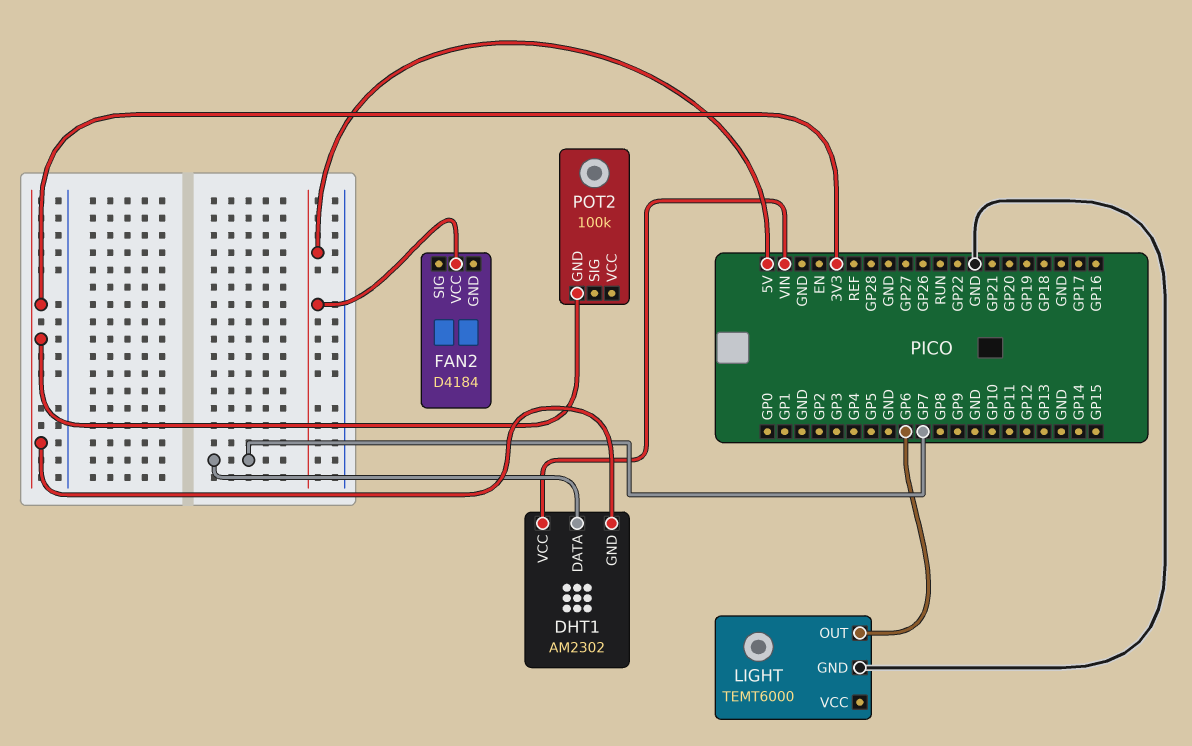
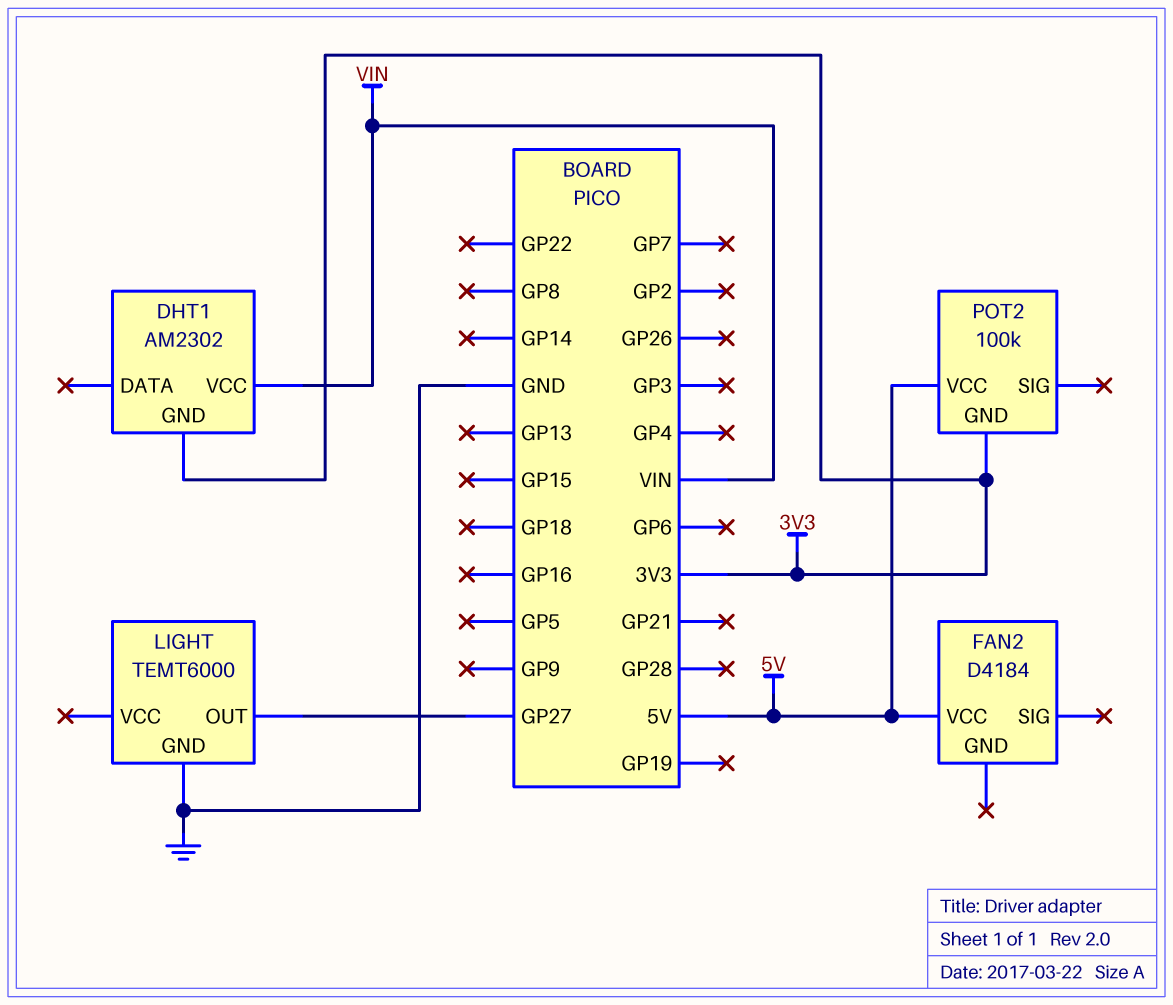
DHT1 pin DATA: GP7 -> none
LIGHT pin OUT: GP6 -> GP27
POT2 pin VCC: none -> 5V

